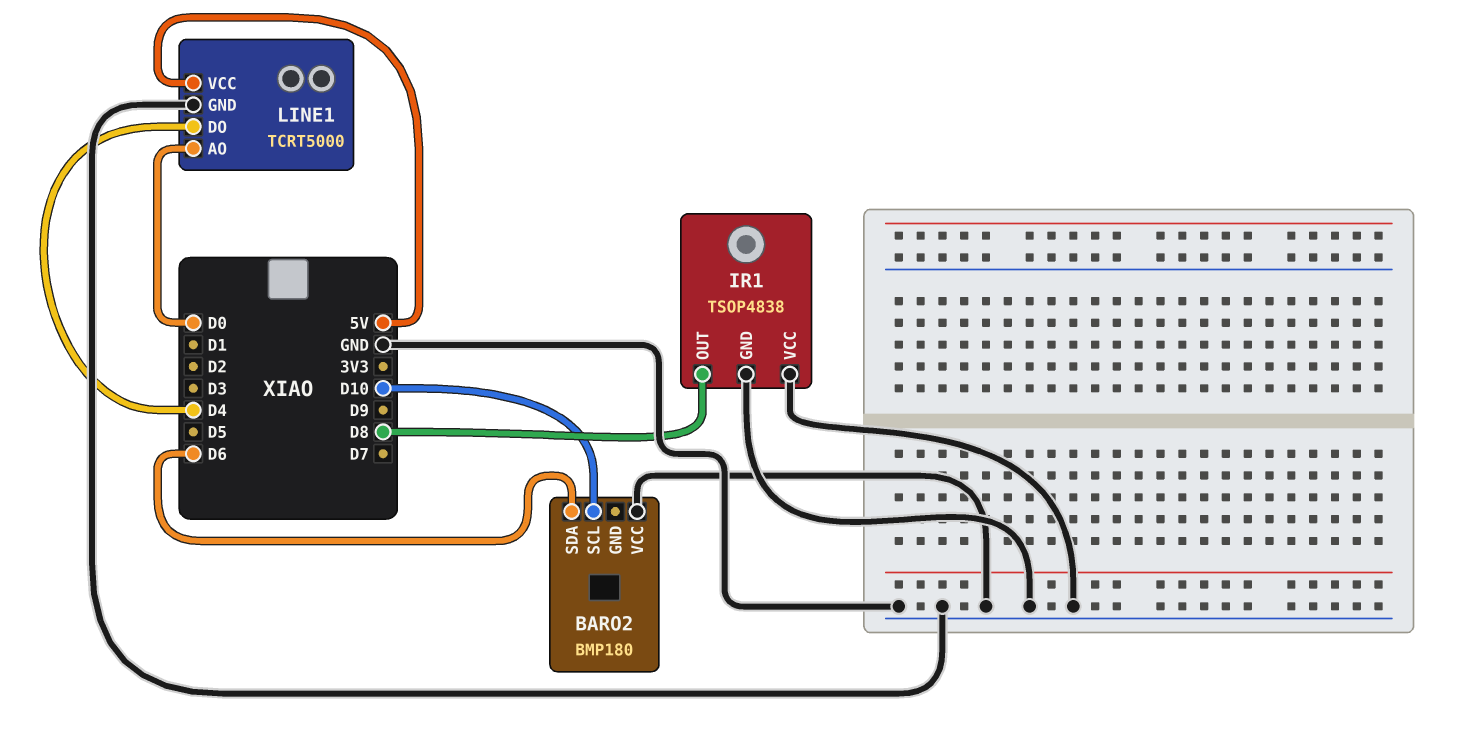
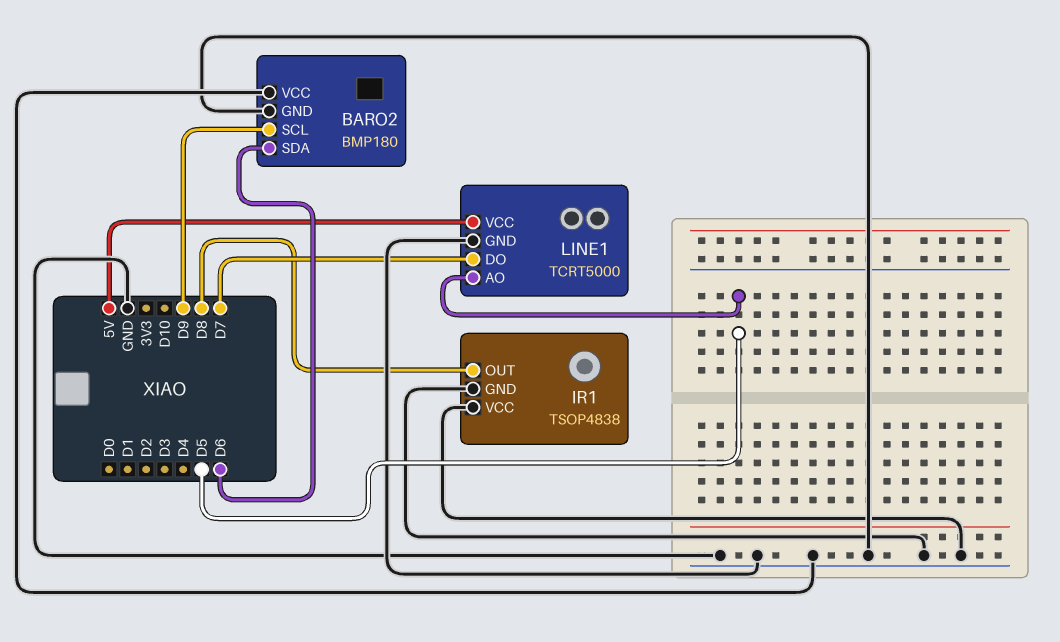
BARO2 pin GND: none -> GND
BARO2 pin SCL: D10 -> D9
LINE1 pin AO: D0 -> D5
LINE1 pin DO: D4 -> D7

